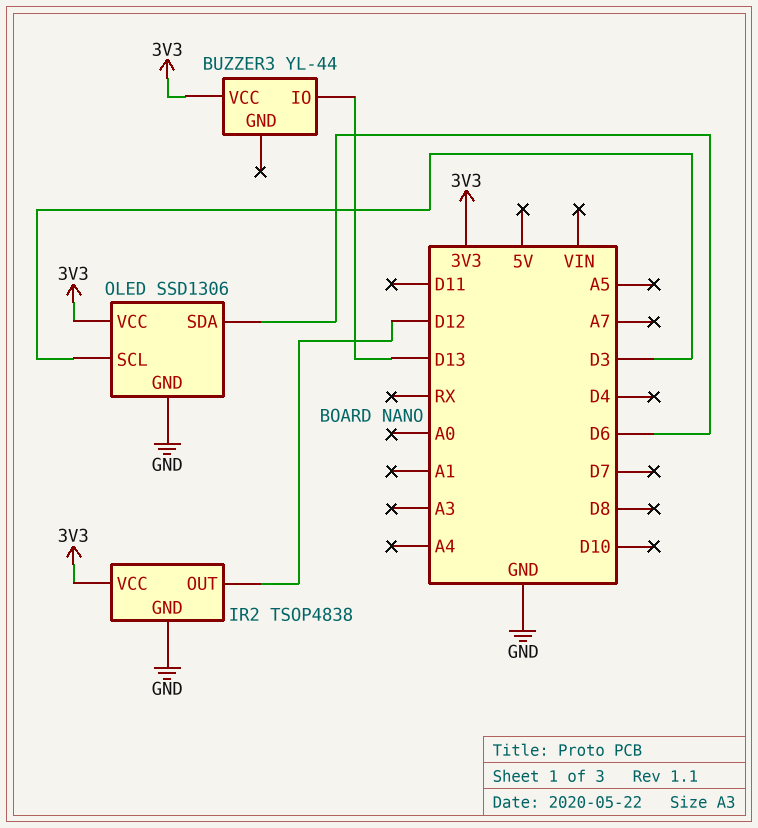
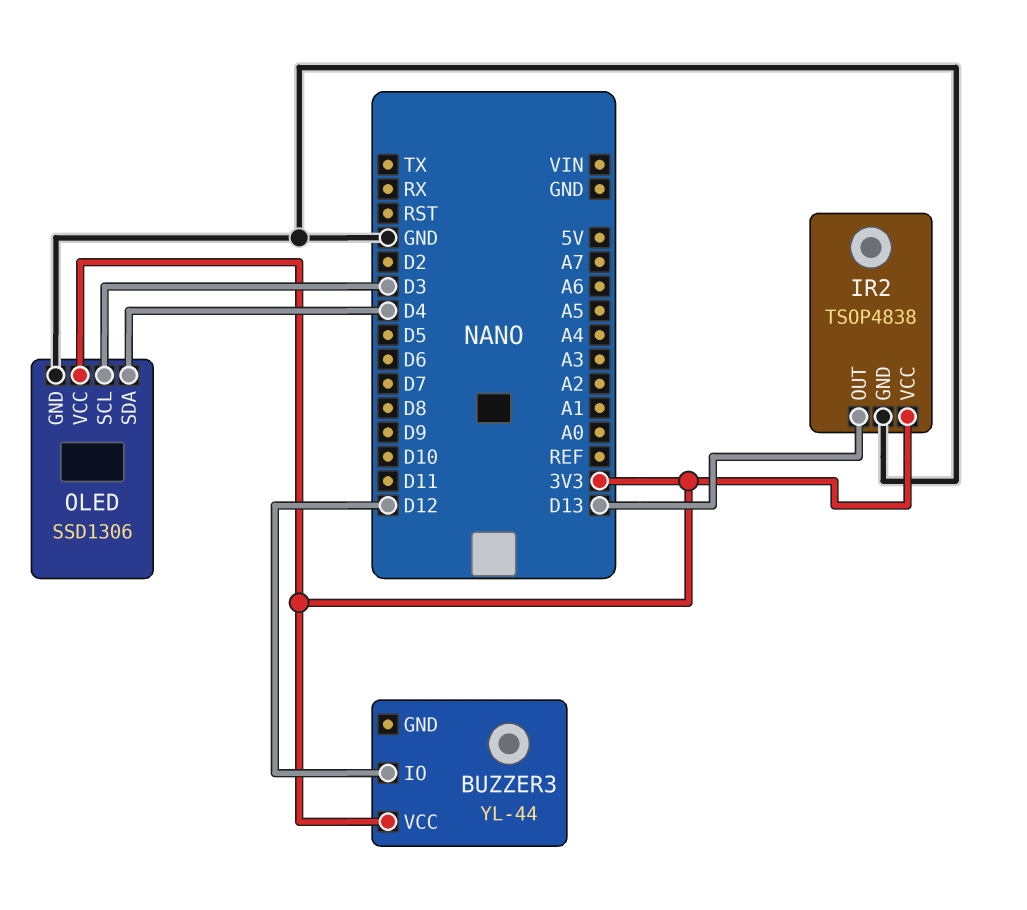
BUZZER3 pin IO: D13 -> D12
IR2 pin OUT: D12 -> D13
OLED pin SDA: D6 -> D4

